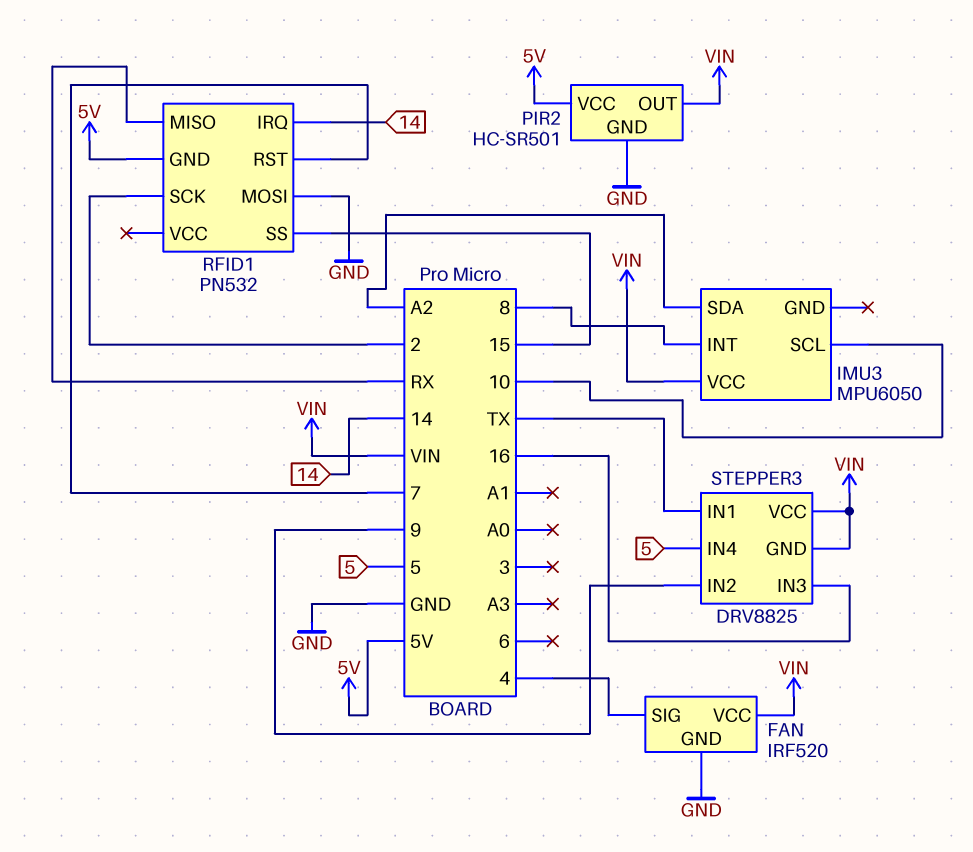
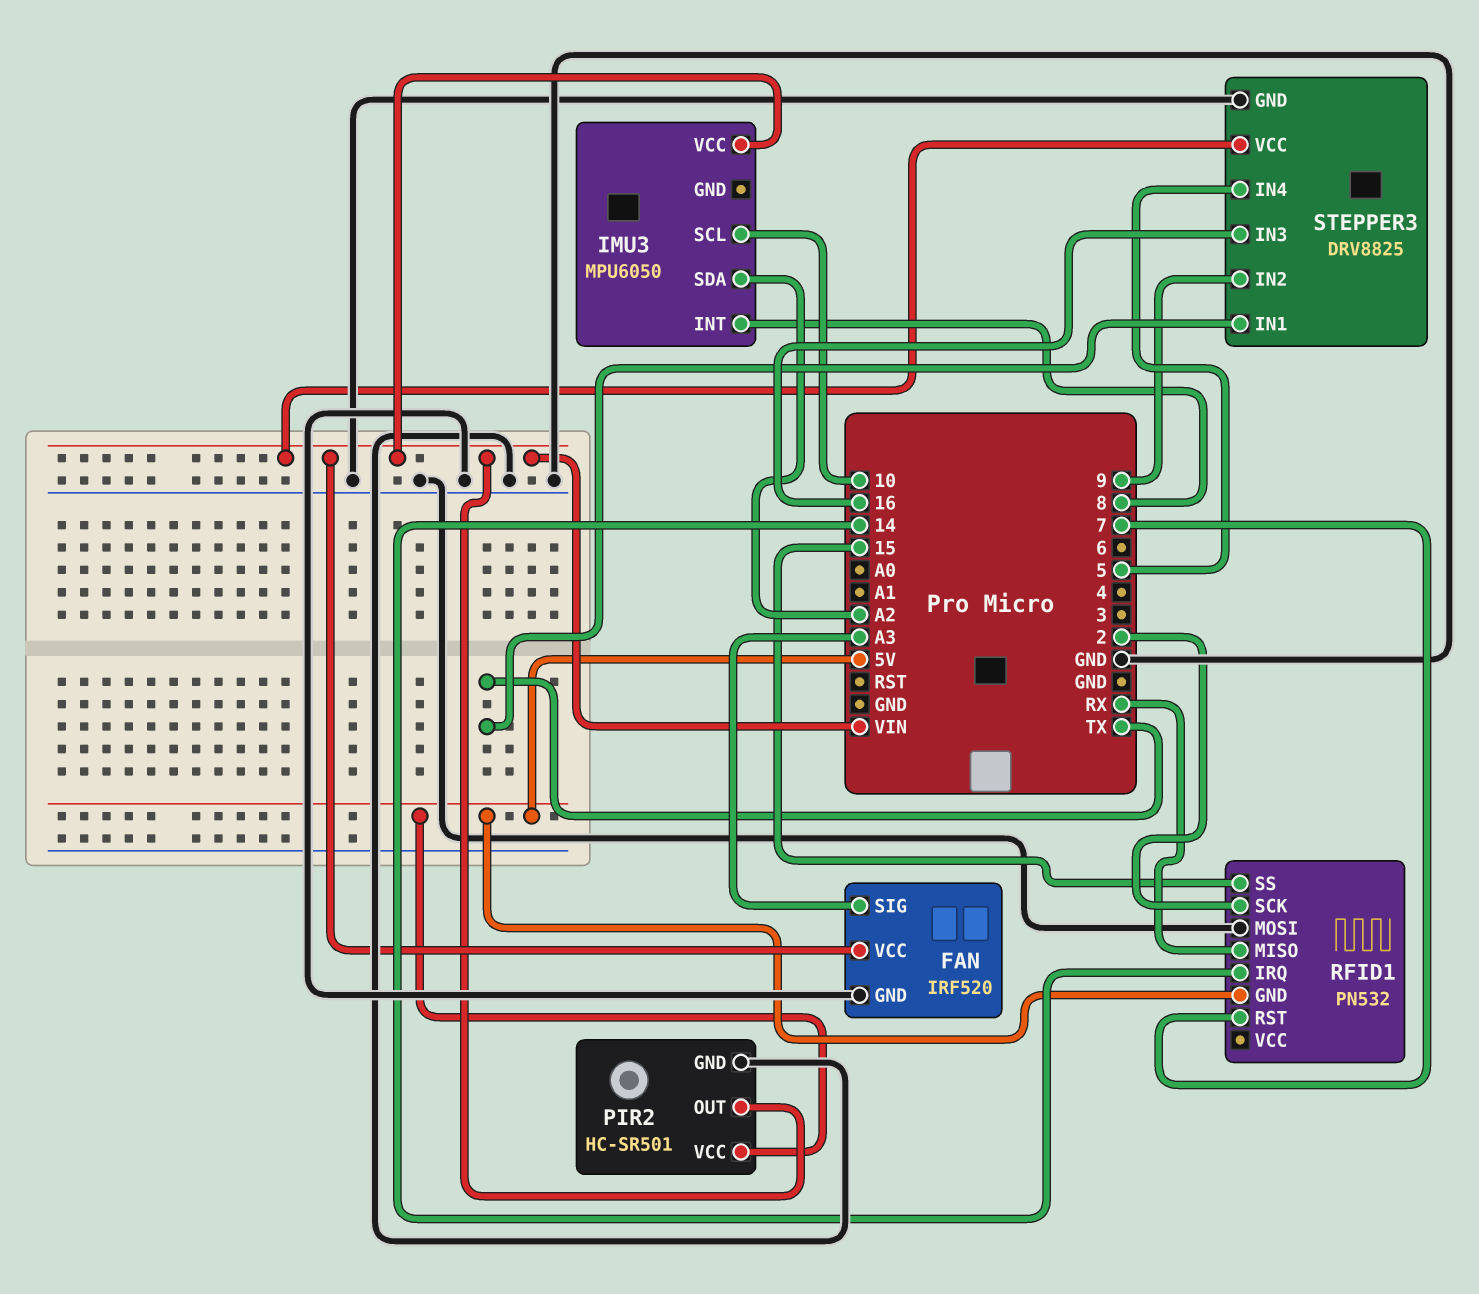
FAN pin SIG: 4 -> A3
STEPPER3 pin GND: VIN -> GND

